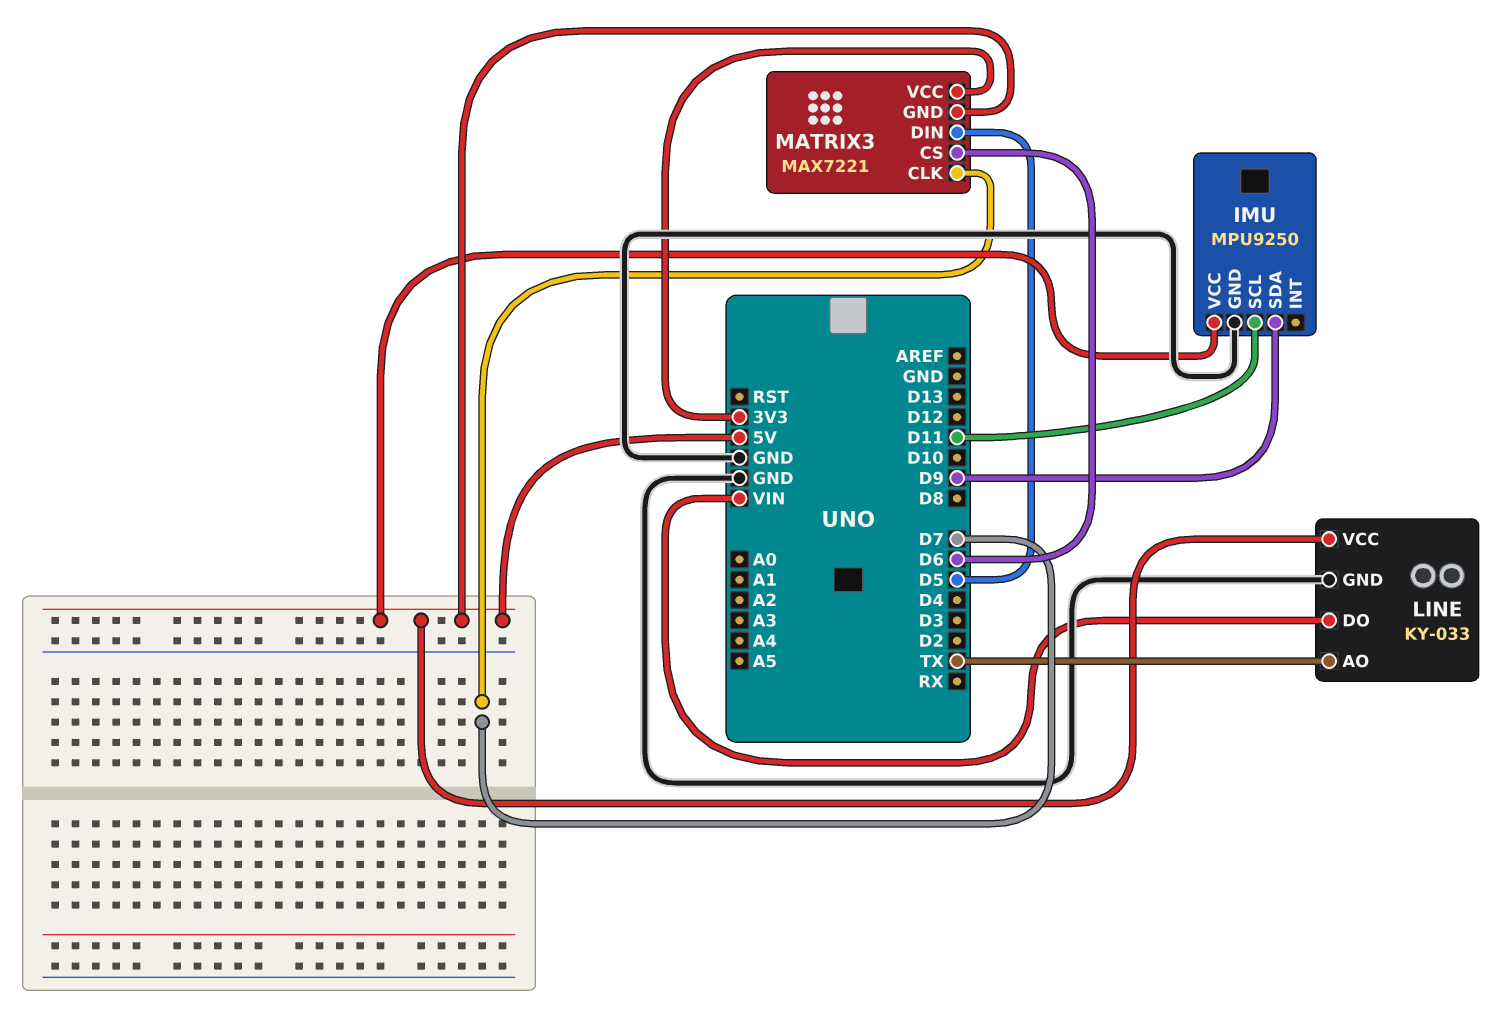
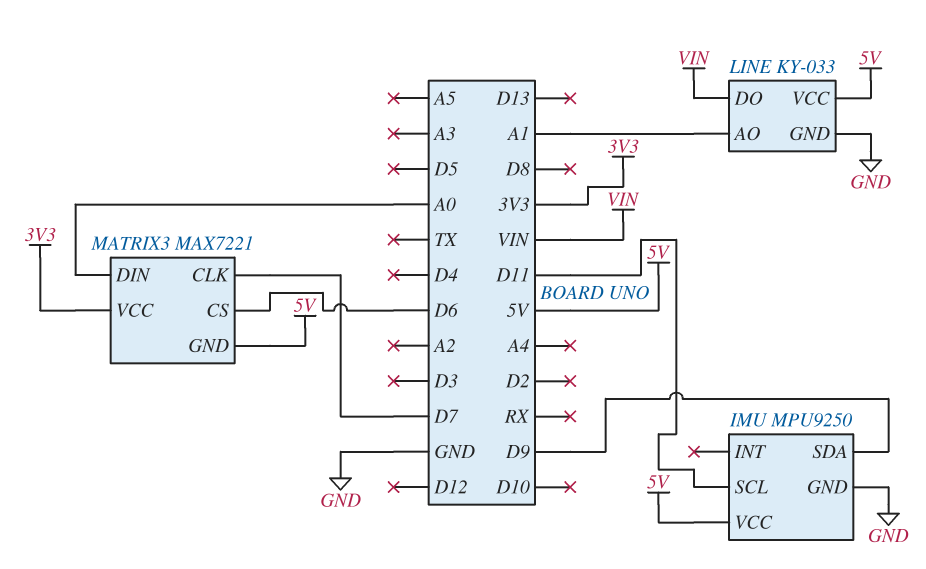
LINE pin AO: TX -> A1
MATRIX3 pin DIN: D5 -> A0

